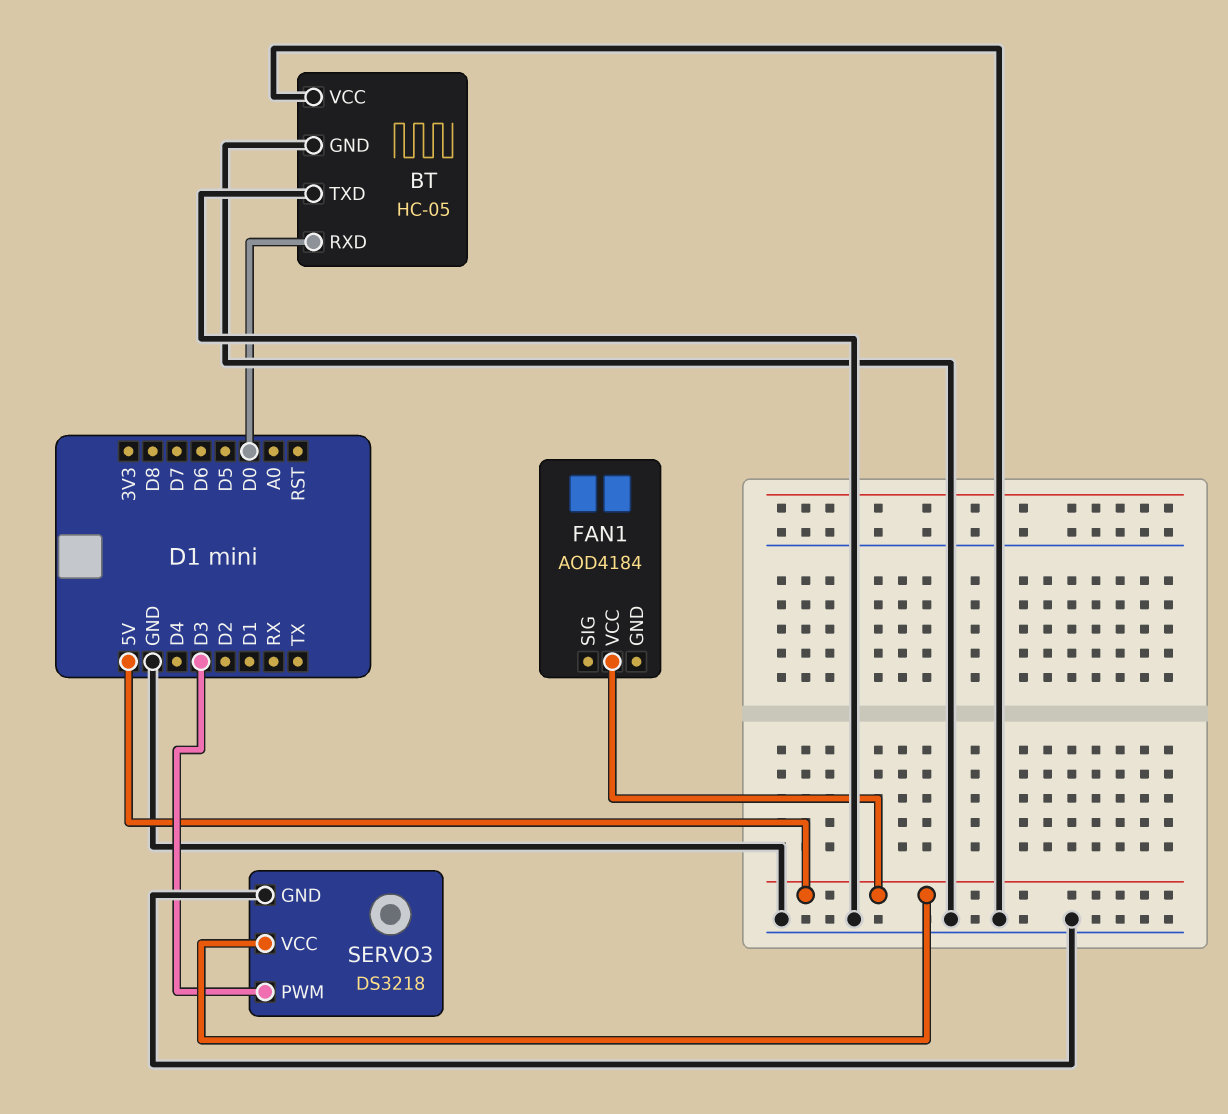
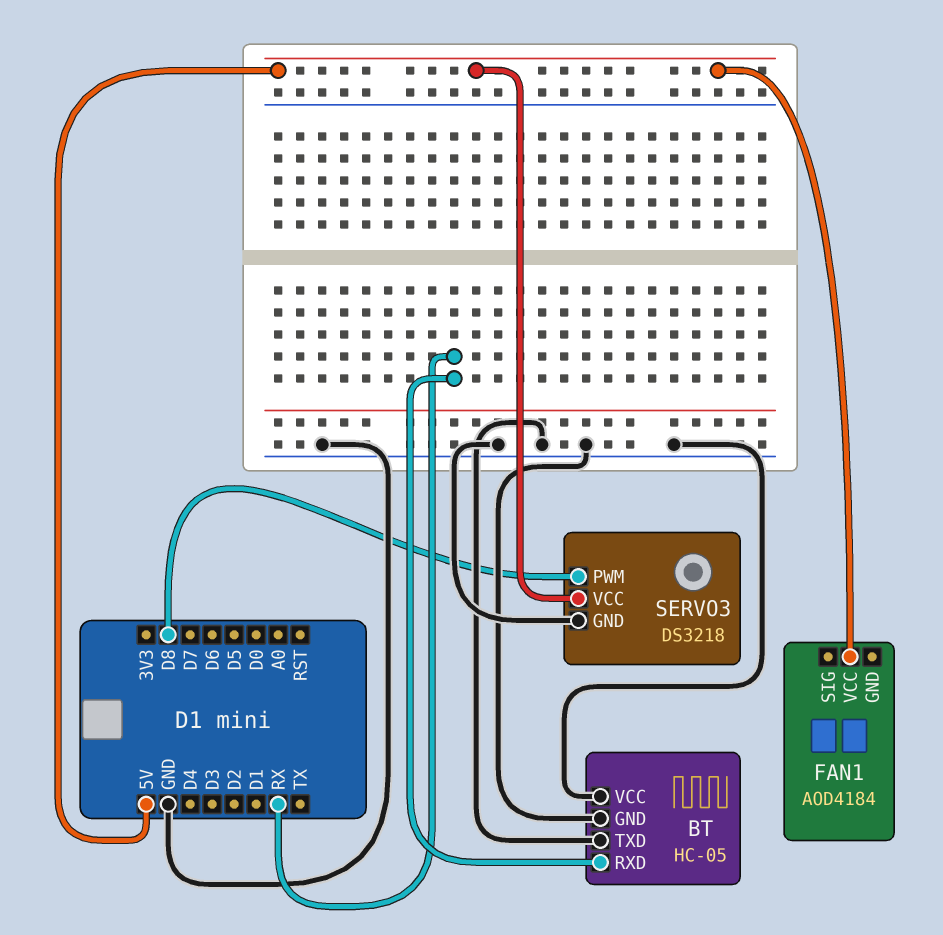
BT pin RXD: D0 -> RX
SERVO3 pin PWM: D3 -> D8

